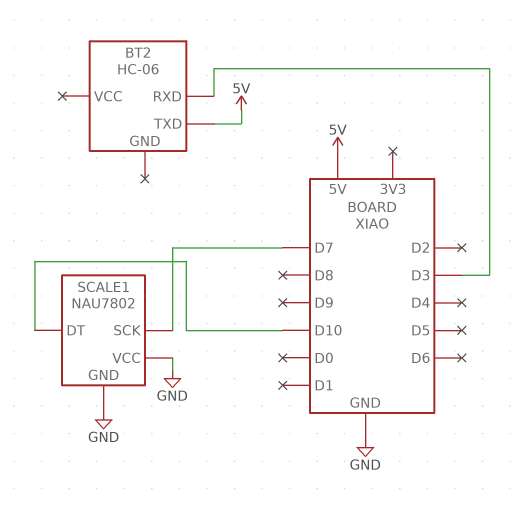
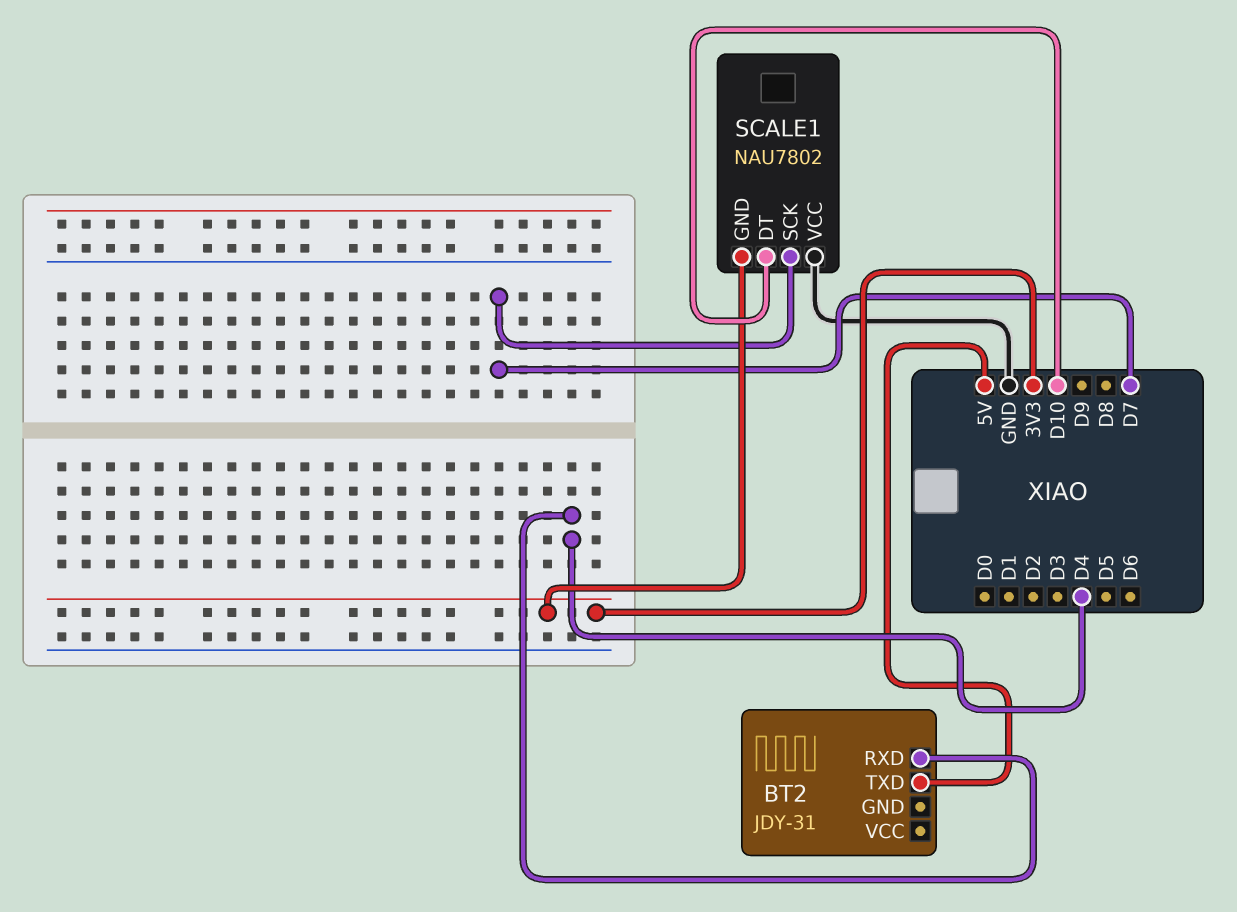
BT2: HC-06 -> JDY-31
BT2 pin RXD: D3 -> D4
SCALE1 pin GND: GND -> 3V3

